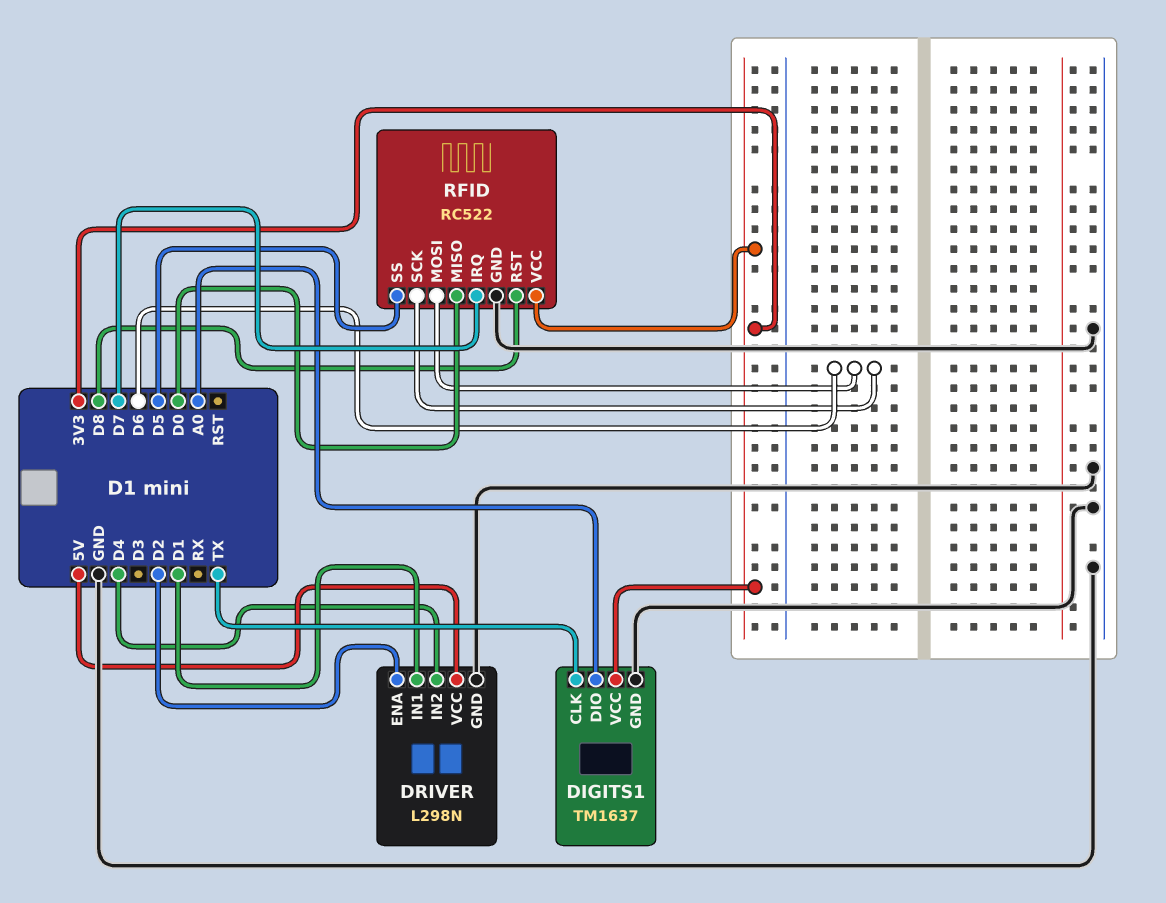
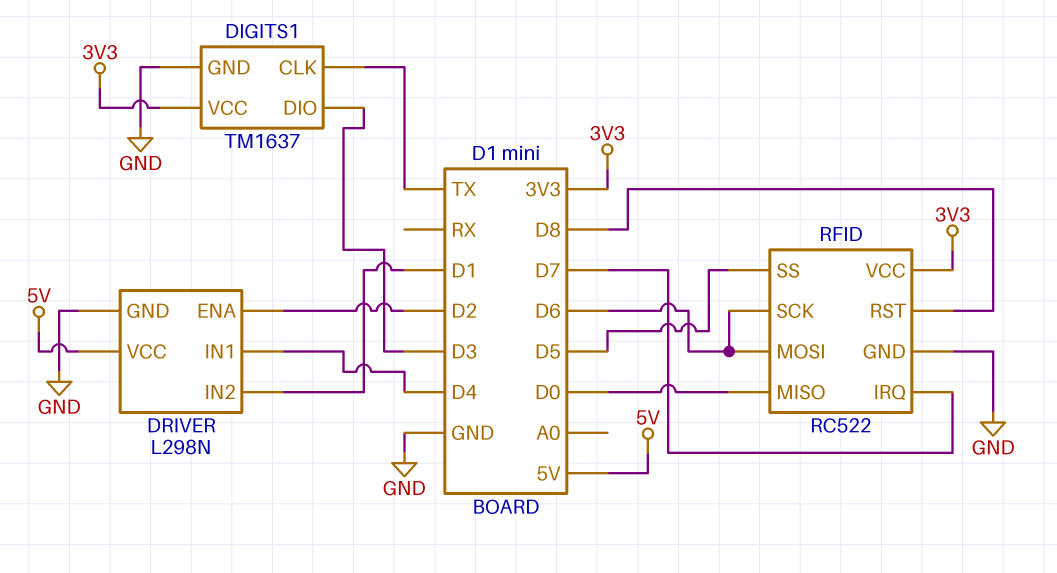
DIGITS1 pin DIO: A0 -> D3
DRIVER pin IN1: D1 -> D4
DRIVER pin IN2: D4 -> D1

